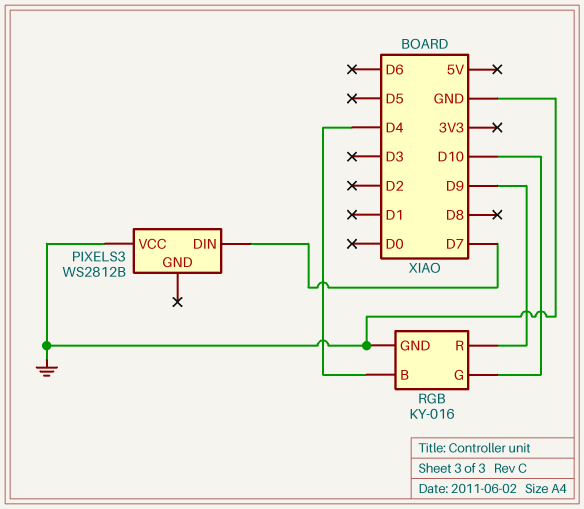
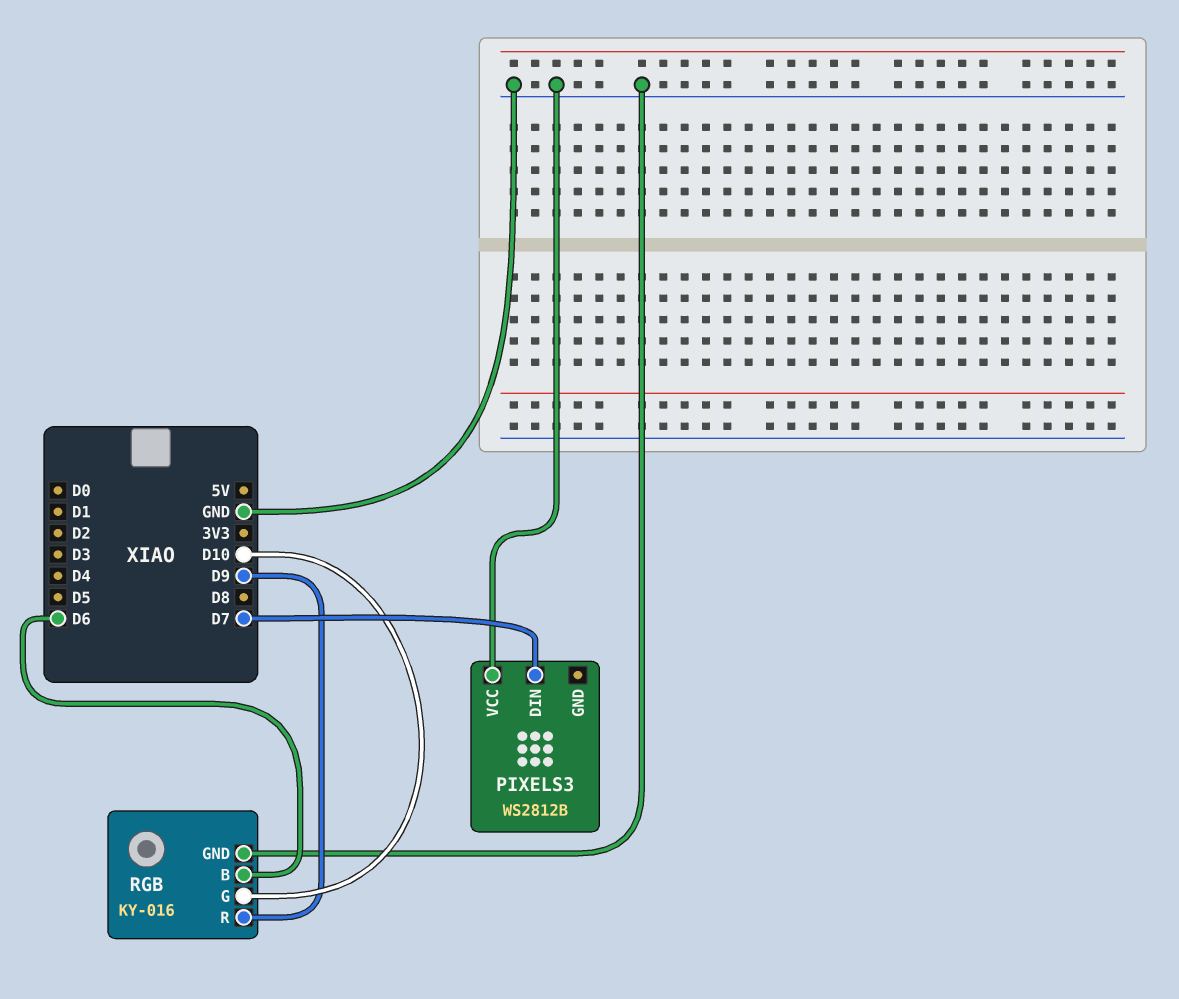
RGB pin B: D4 -> D6

